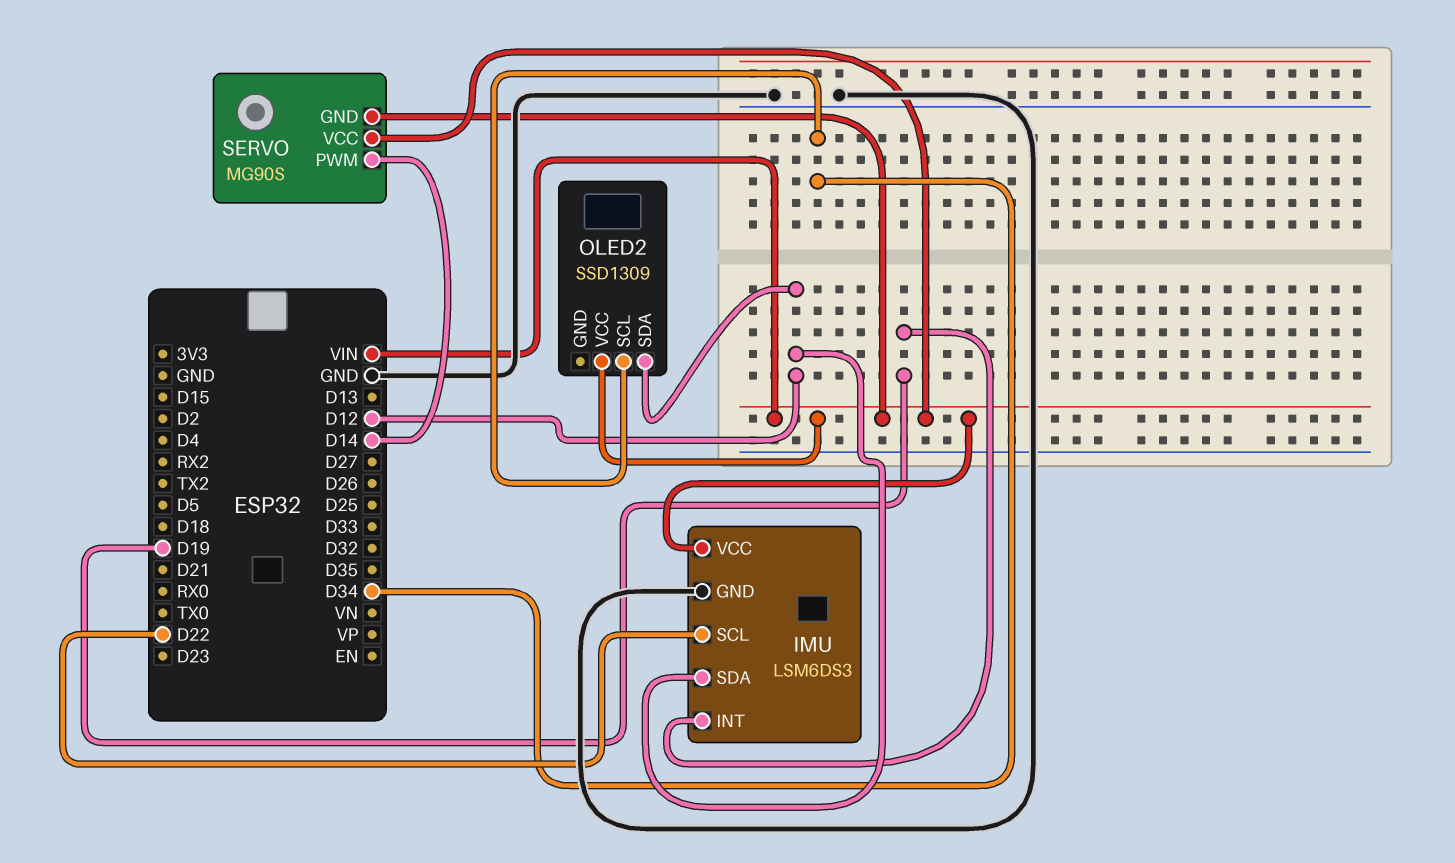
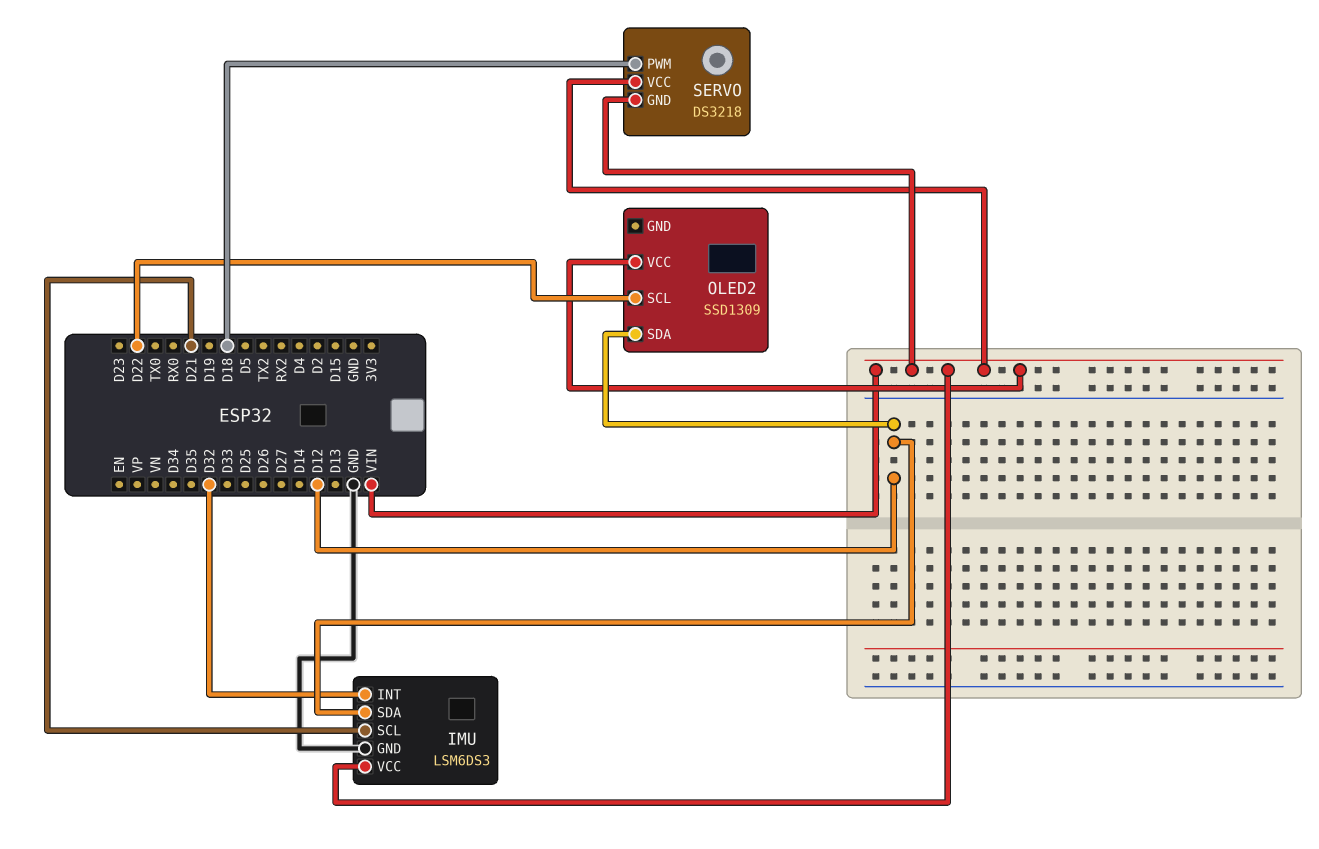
IMU pin INT: D19 -> D32
IMU pin SCL: D22 -> D21
OLED2 pin SCL: D34 -> D22
SERVO: MG90S -> DS3218
SERVO pin PWM: D14 -> D18

